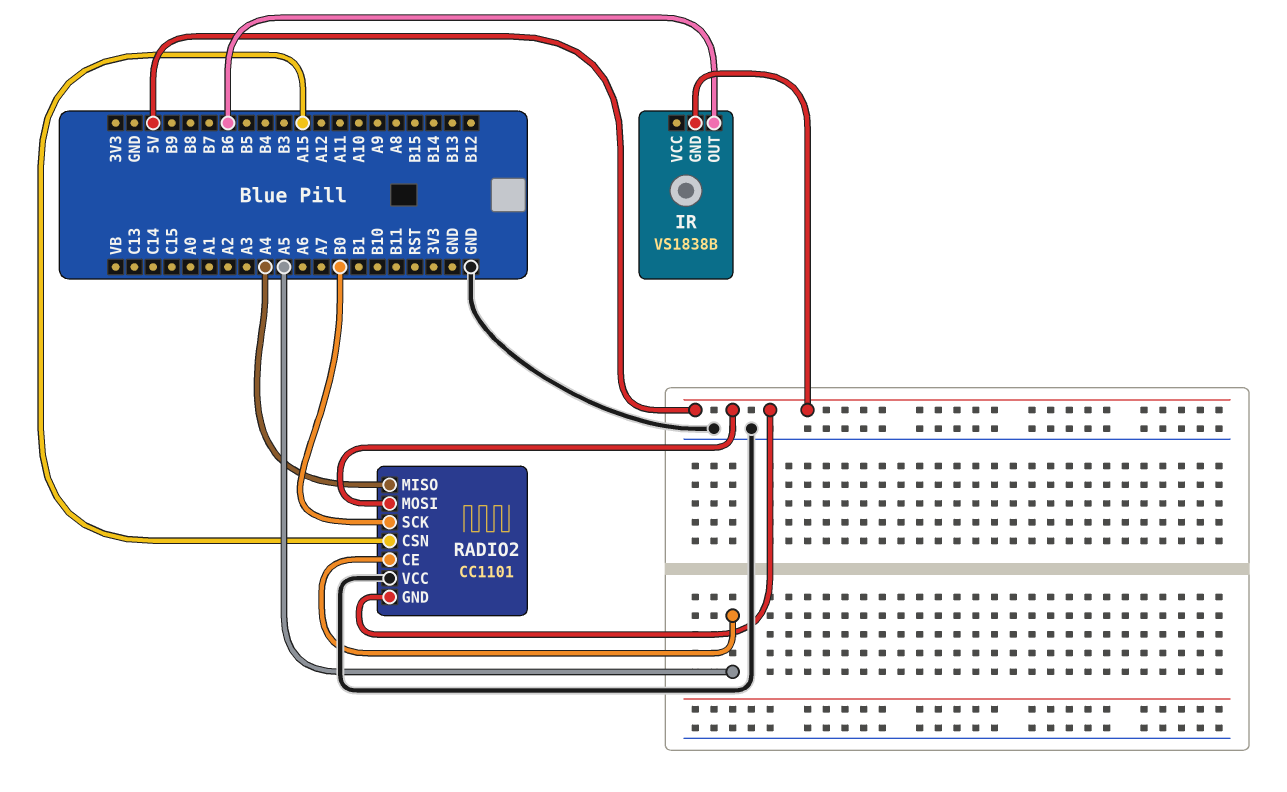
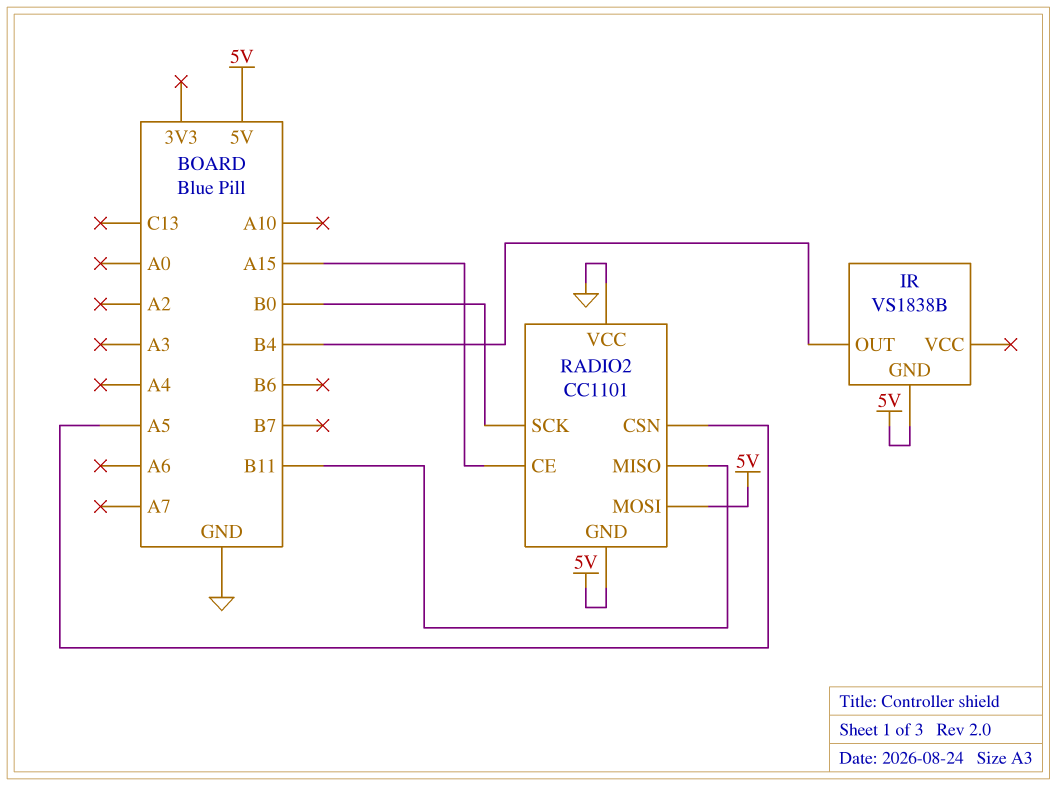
IR pin OUT: B6 -> B4
RADIO2 pin CE: A5 -> A15
RADIO2 pin CSN: A15 -> A5
RADIO2 pin MISO: A4 -> B11

